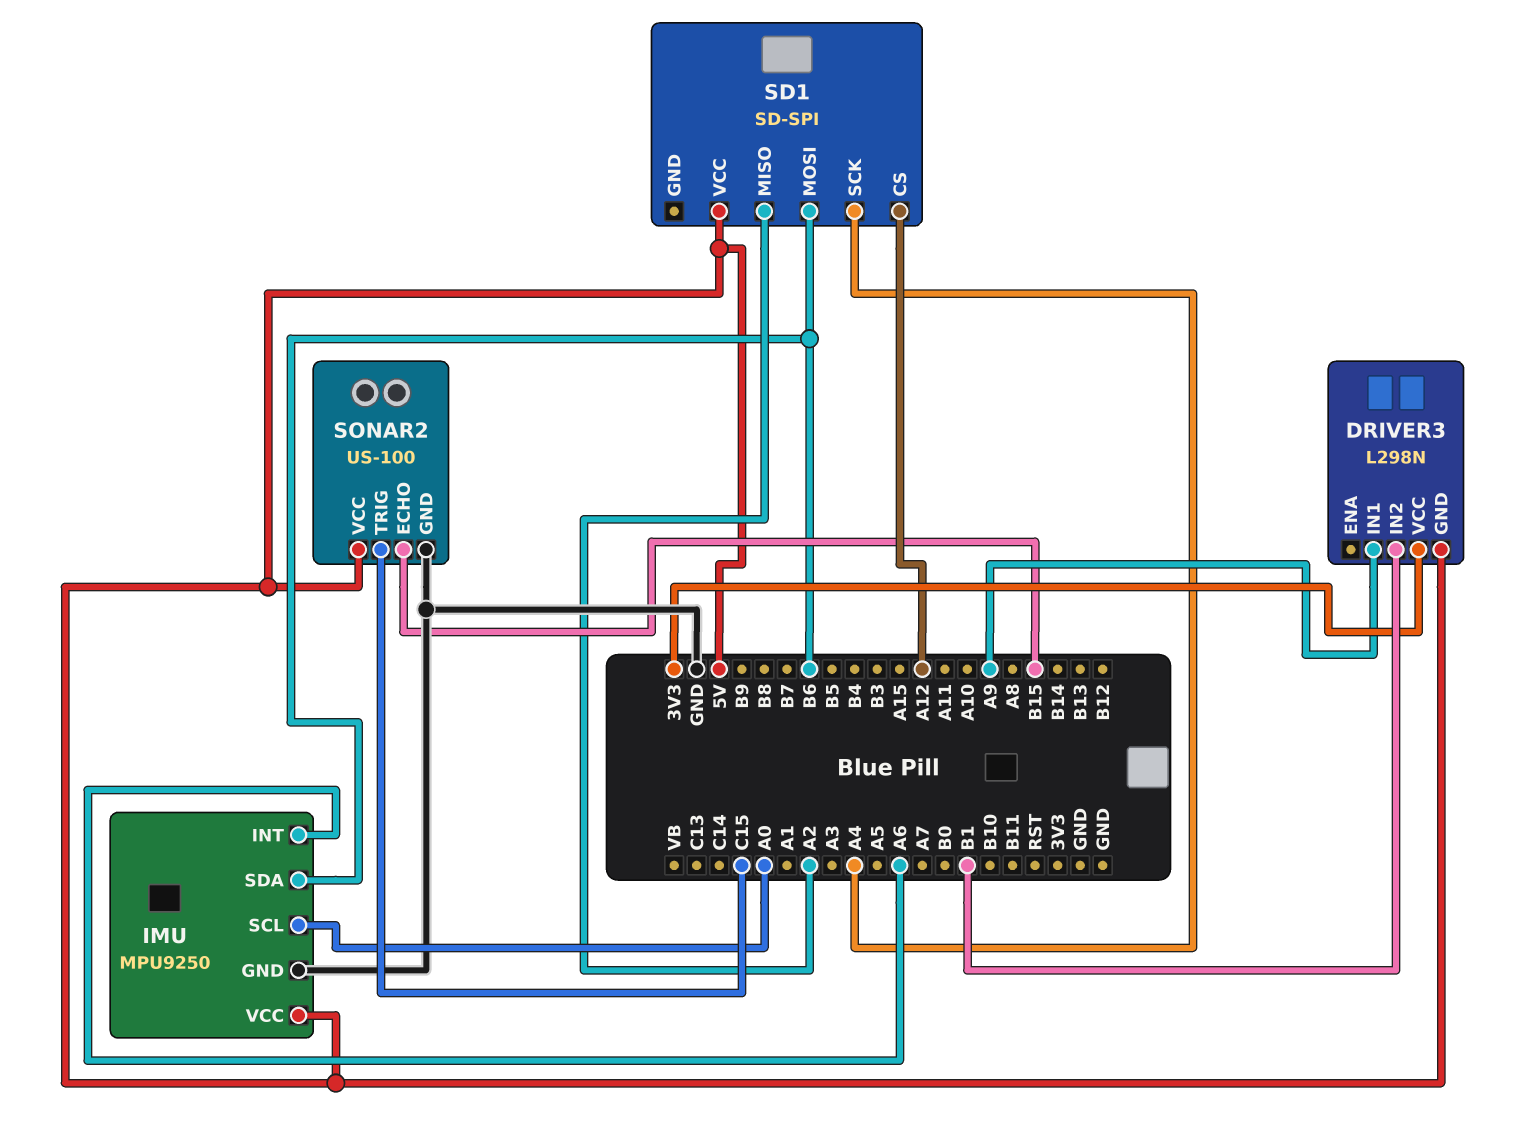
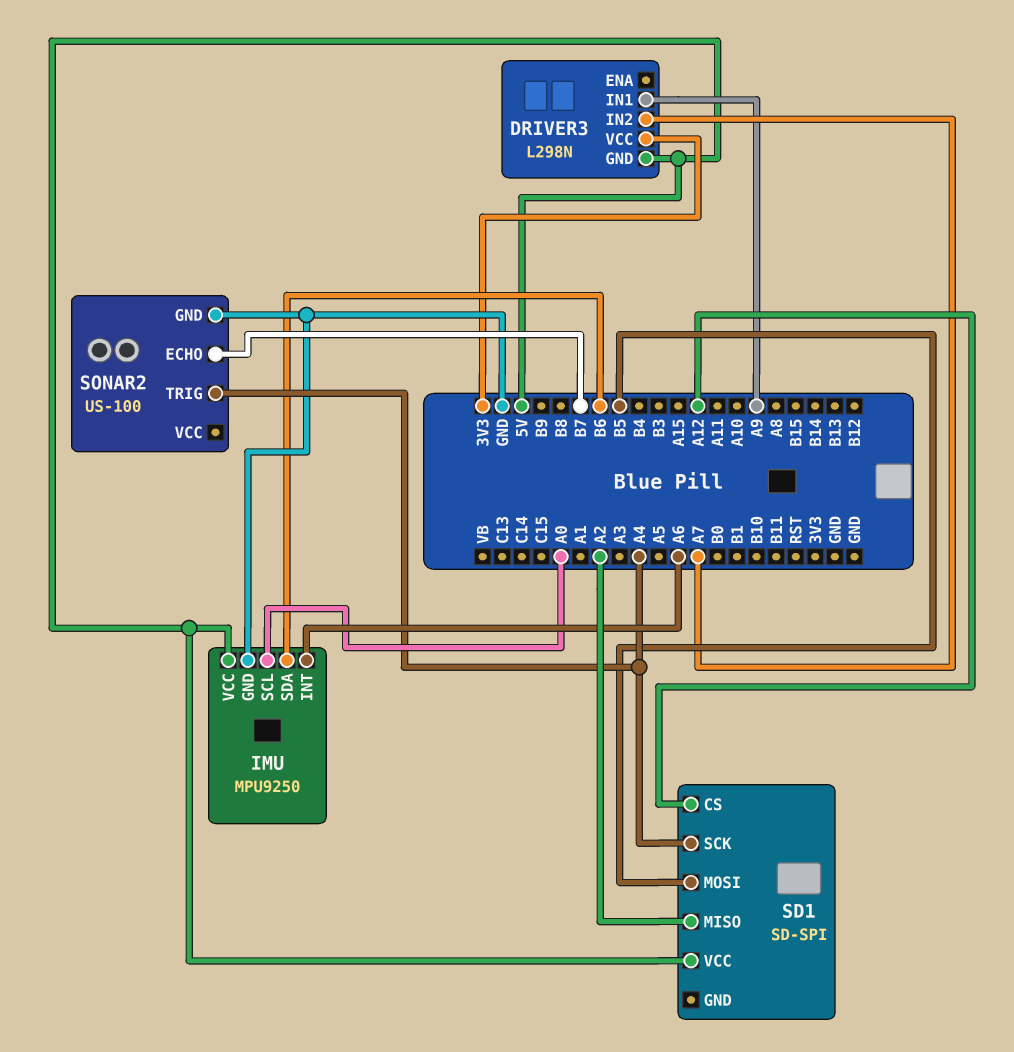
DRIVER3 pin IN2: B1 -> A7
SD1 pin MOSI: B6 -> B5
SONAR2 pin ECHO: B15 -> B7
SONAR2 pin TRIG: C15 -> A4
SONAR2 pin VCC: 5V -> none

